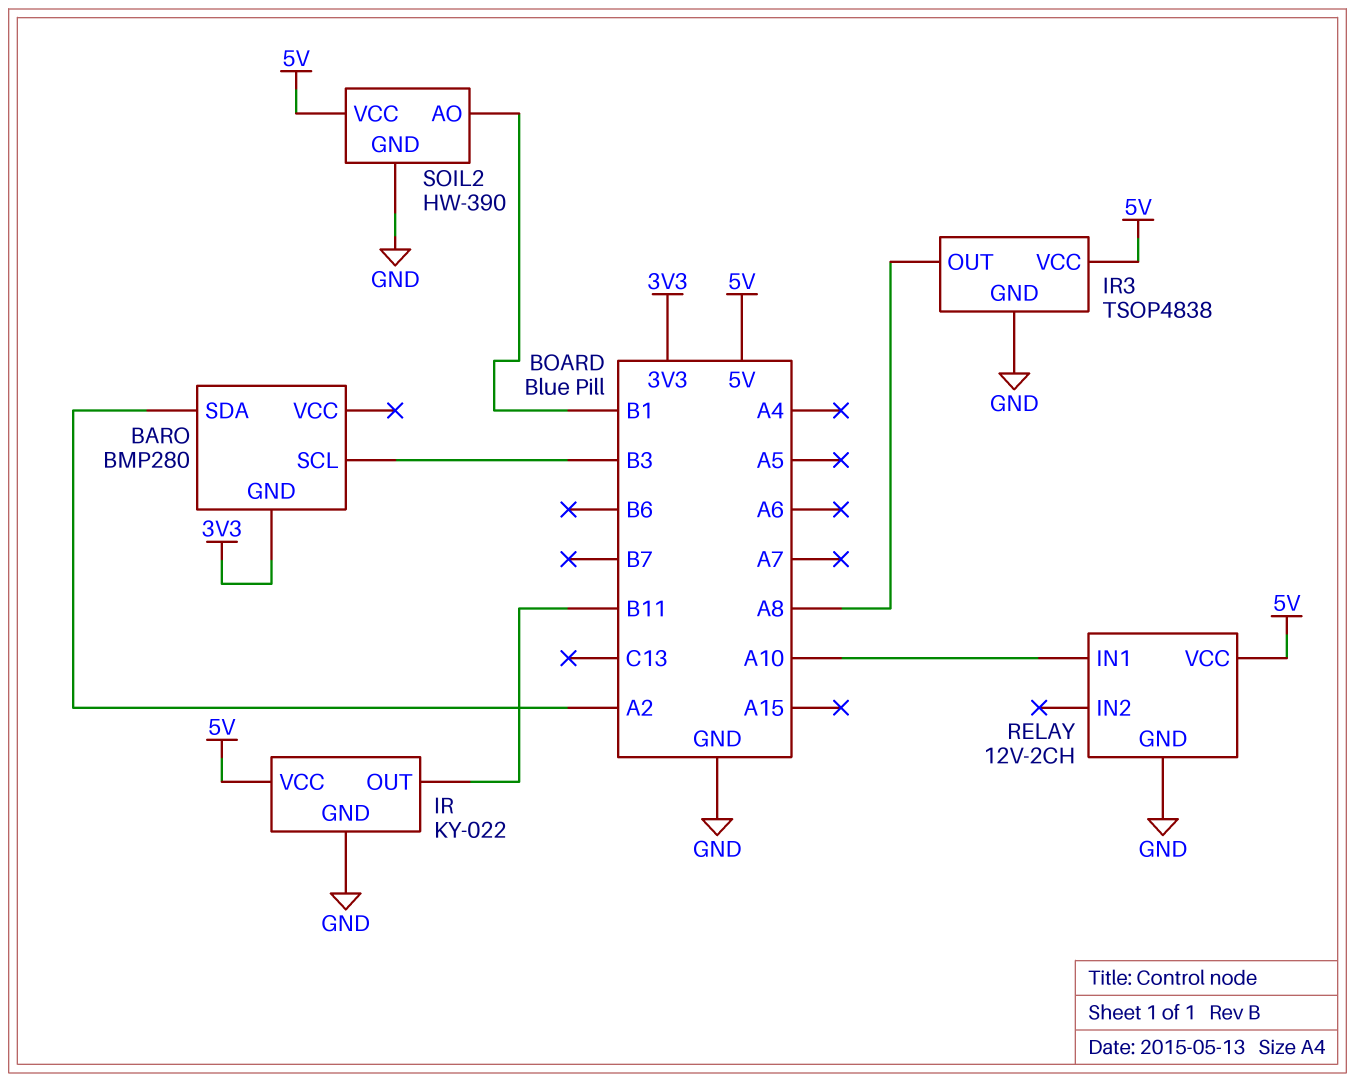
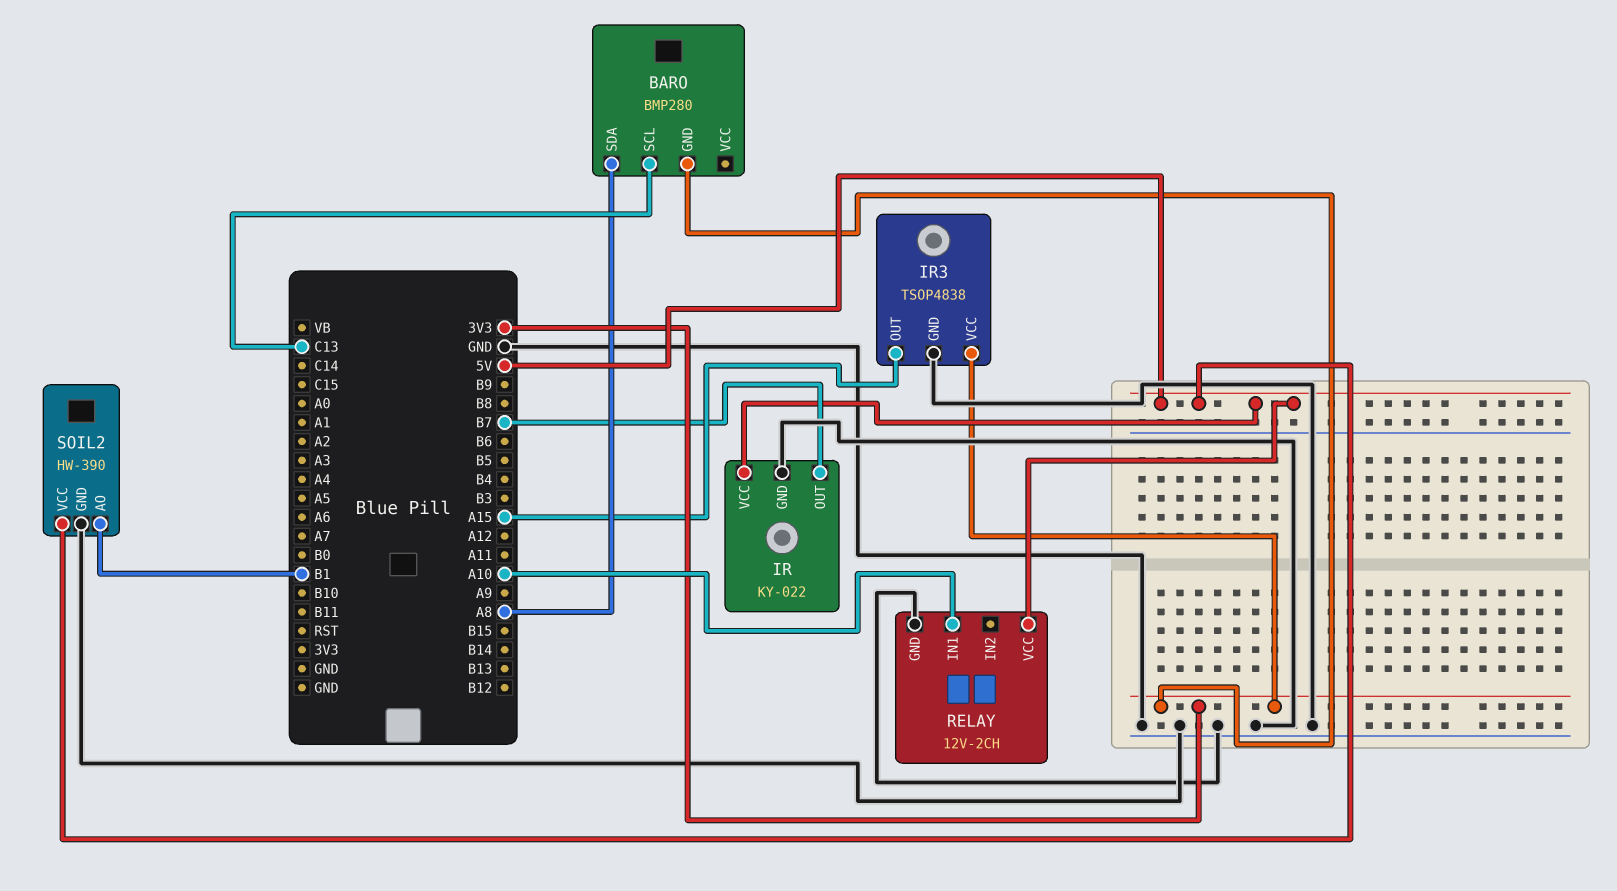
BARO pin SCL: B3 -> C13
BARO pin SDA: A2 -> A8
IR pin OUT: B11 -> B7
IR3 pin OUT: A8 -> A15
IR3 pin VCC: 5V -> 3V3

